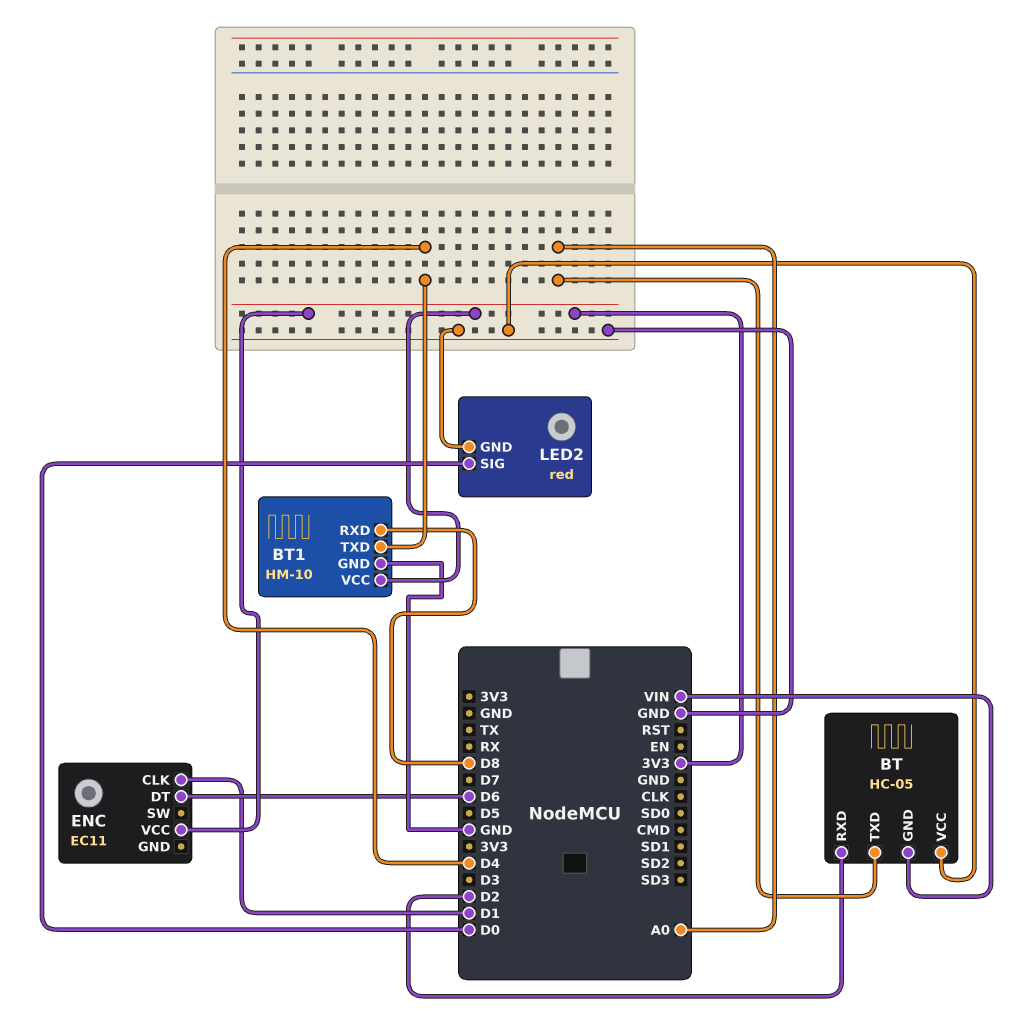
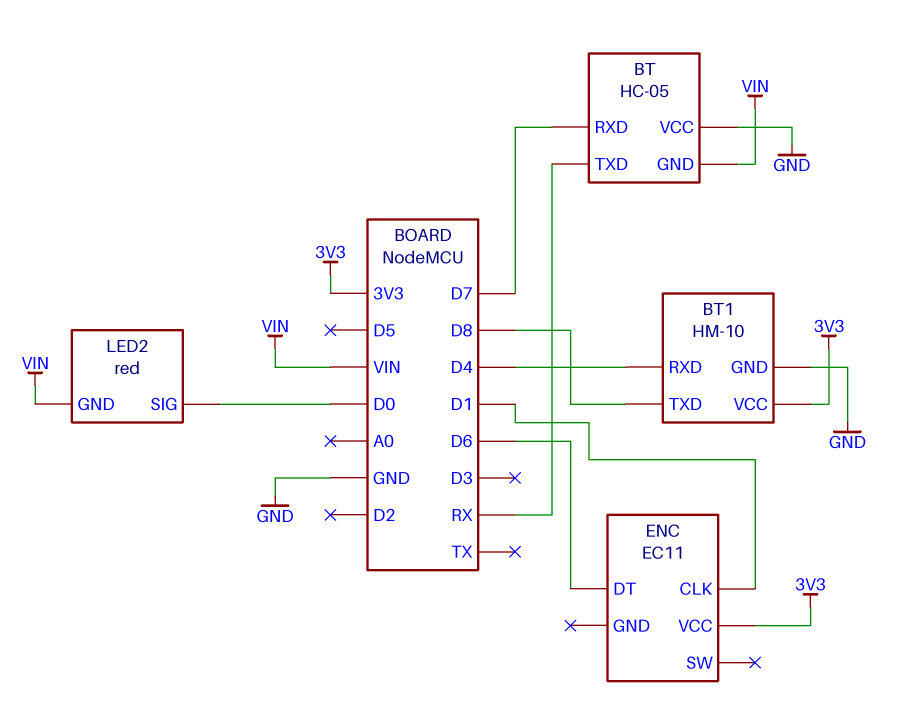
BT pin RXD: D2 -> D7
BT pin TXD: A0 -> RX
BT1 pin RXD: D8 -> D4
BT1 pin TXD: D4 -> D8
LED2 pin GND: GND -> VIN

